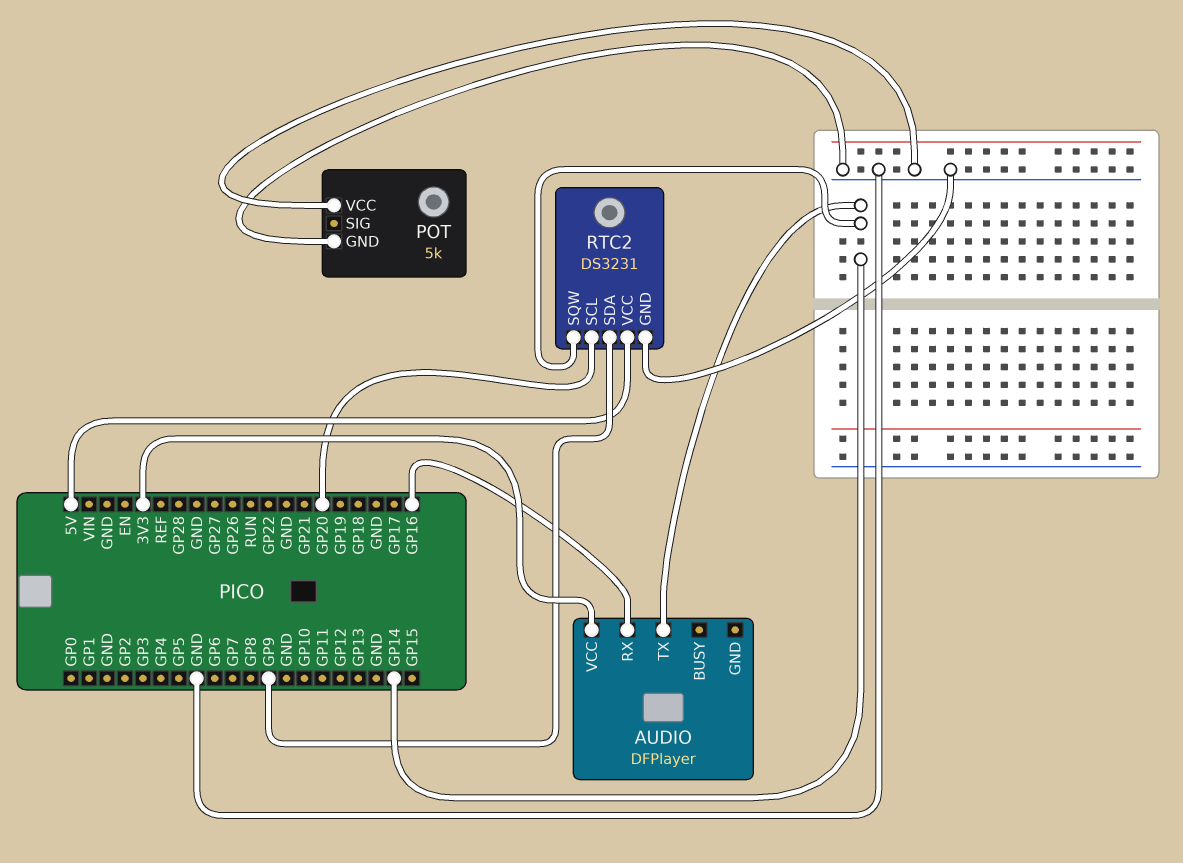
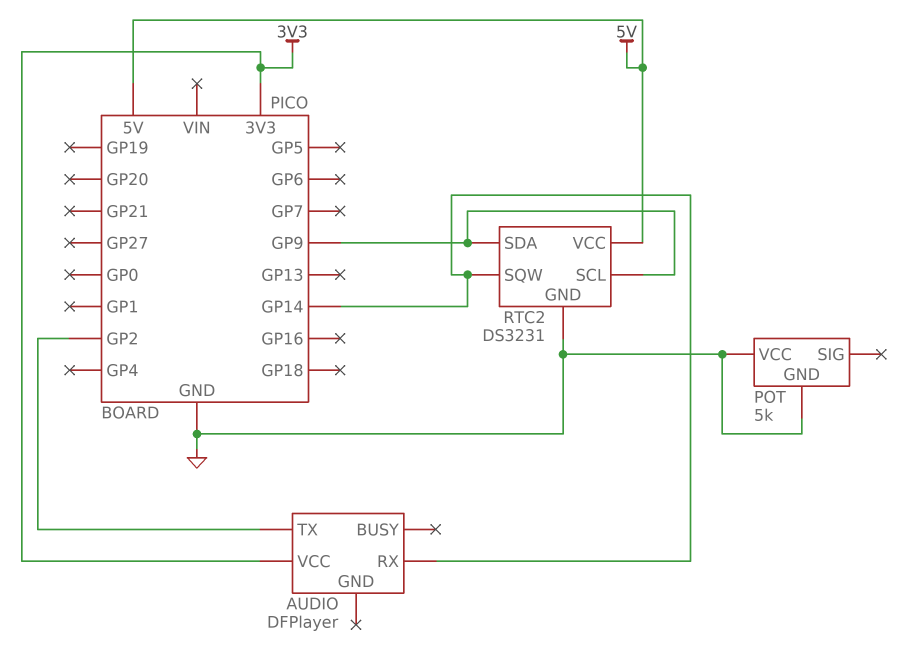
AUDIO pin RX: GP16 -> GP14
AUDIO pin TX: GP14 -> GP2
RTC2 pin SCL: GP20 -> GP9

